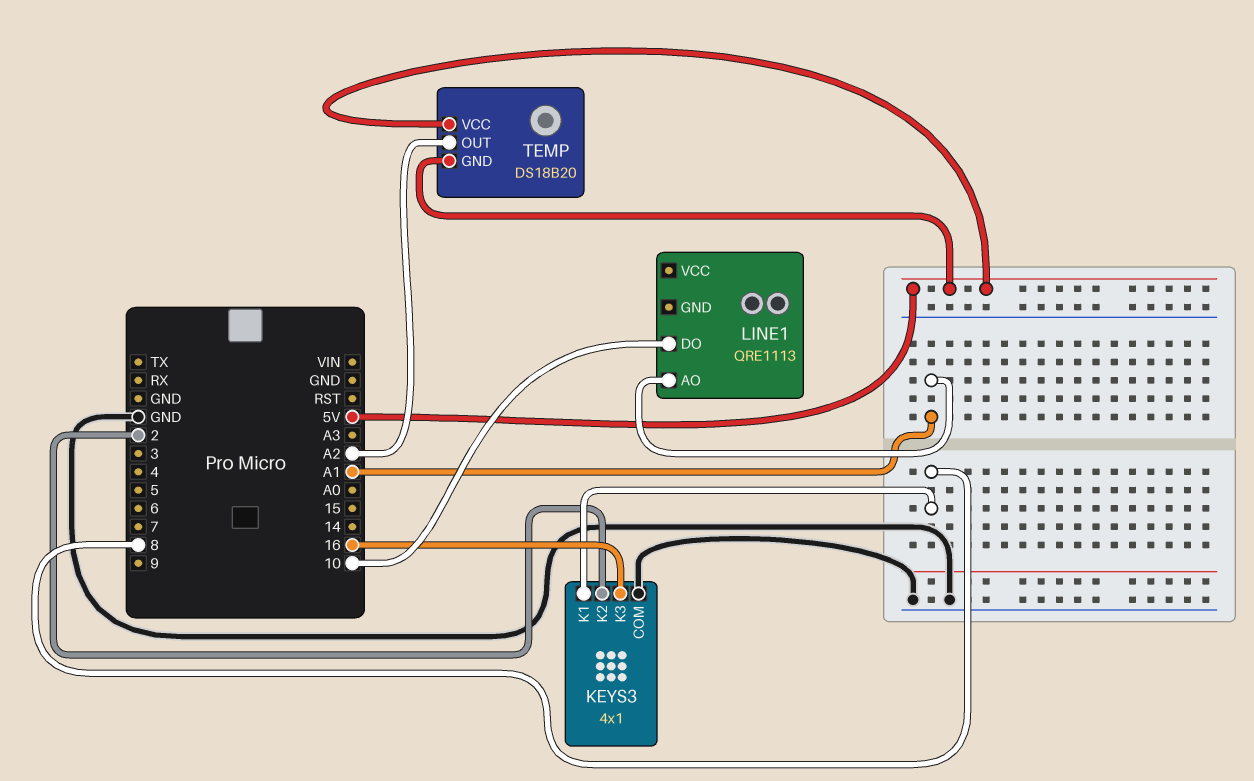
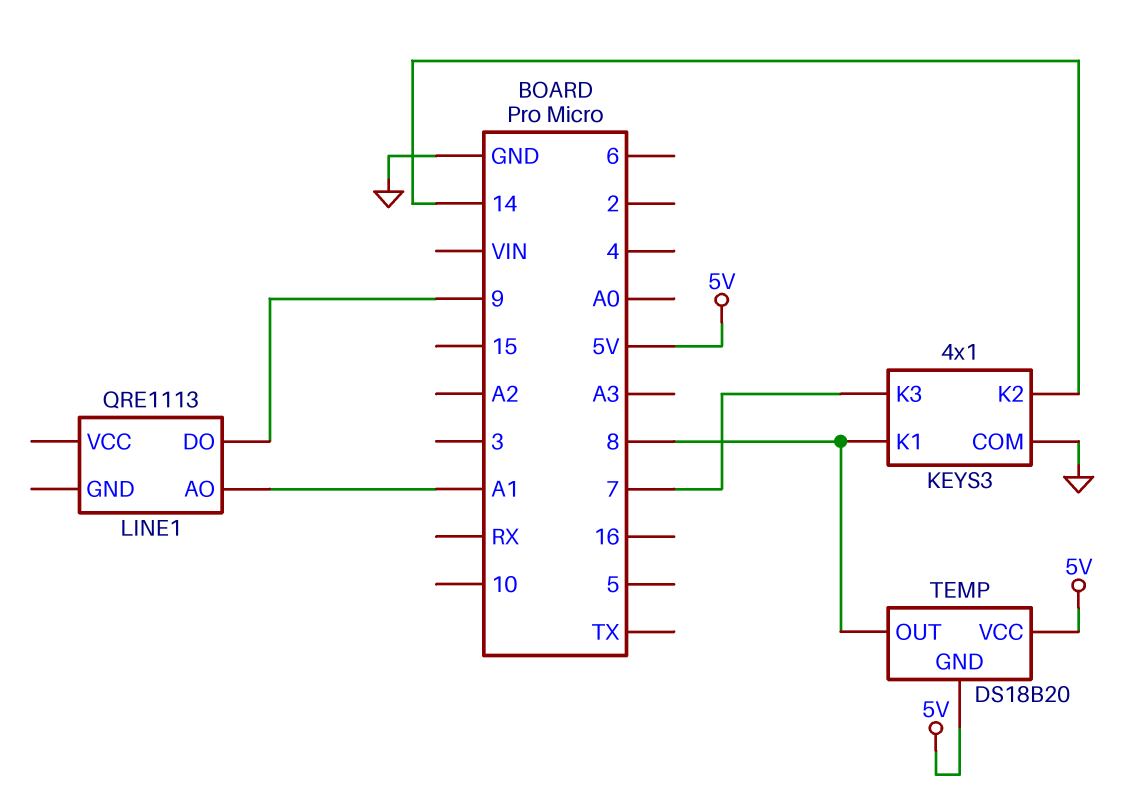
KEYS3 pin K2: 2 -> 14
KEYS3 pin K3: 16 -> 7
LINE1 pin DO: 10 -> 9
TEMP pin OUT: A2 -> 8

